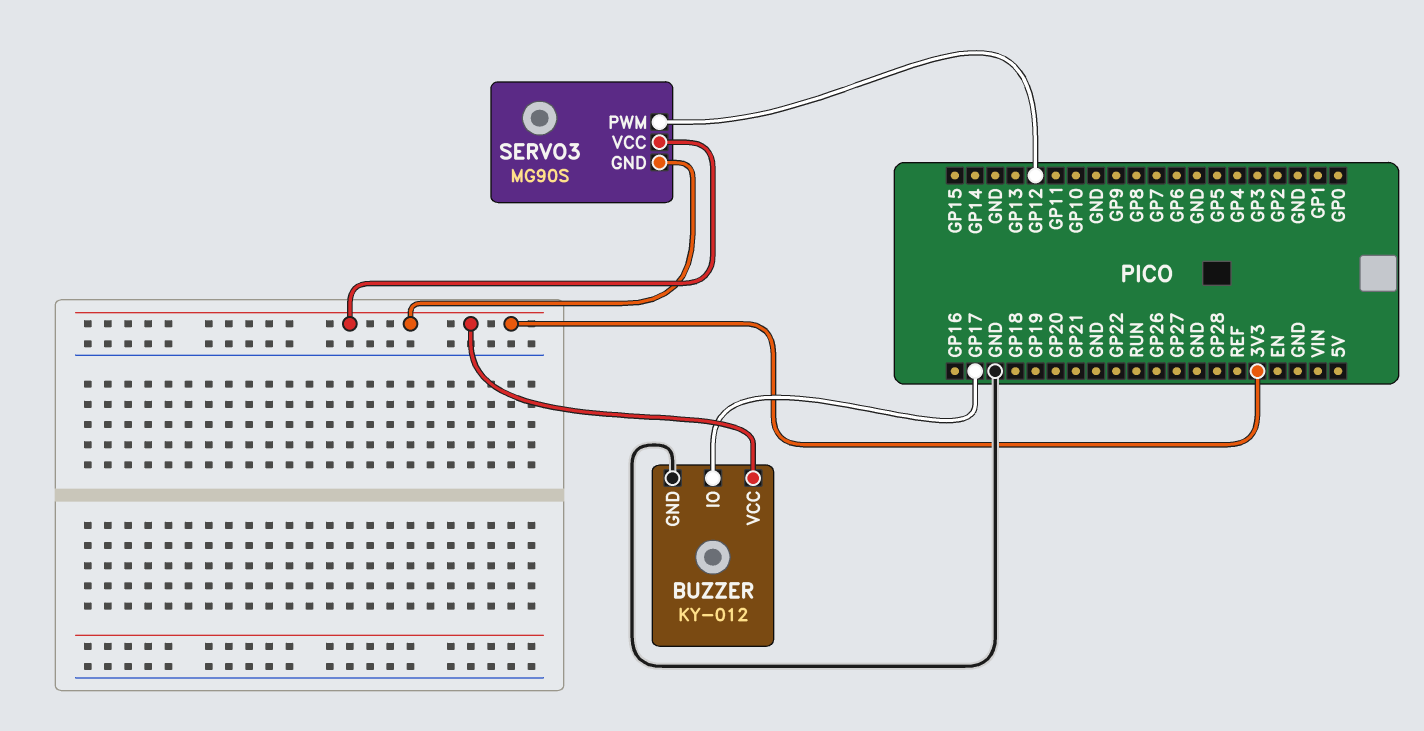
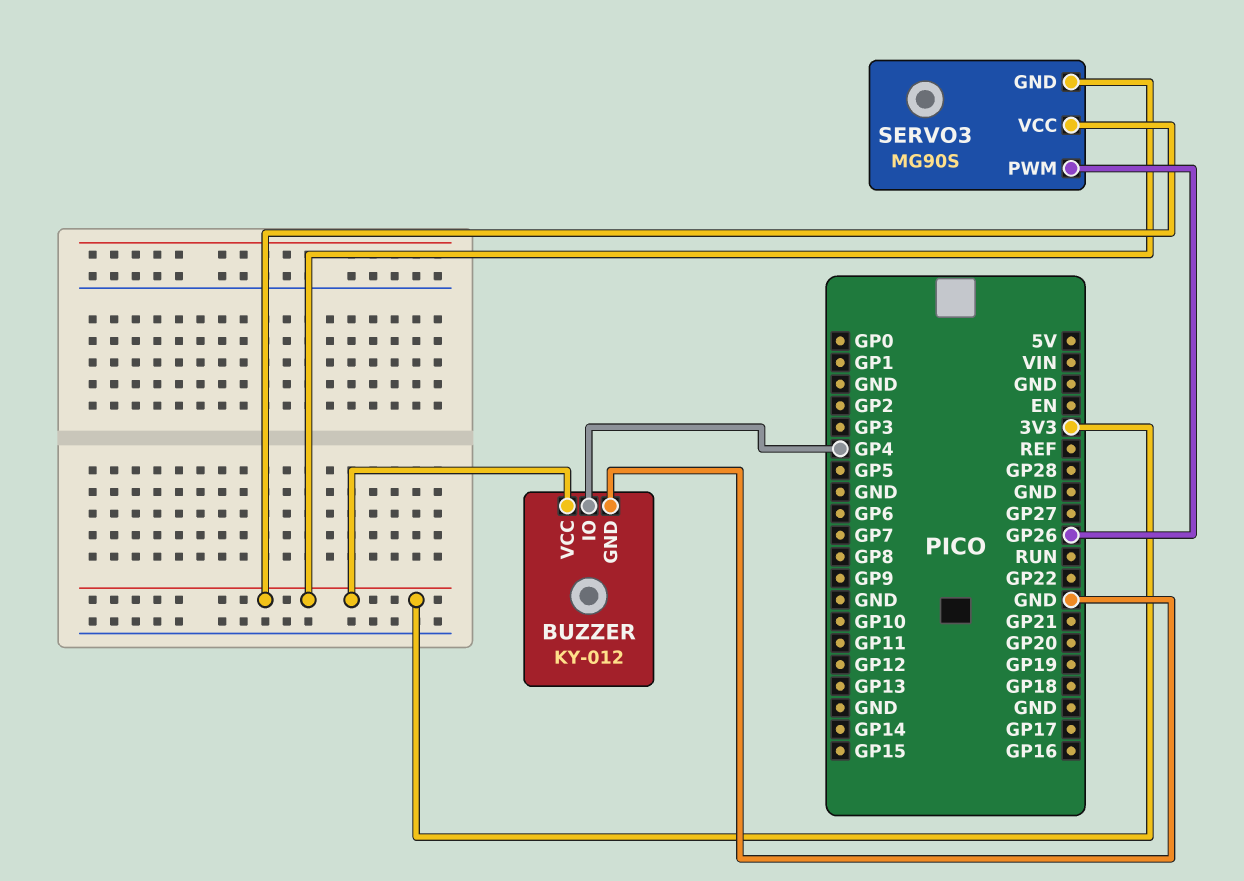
BUZZER pin IO: GP17 -> GP4
SERVO3 pin PWM: GP12 -> GP26

